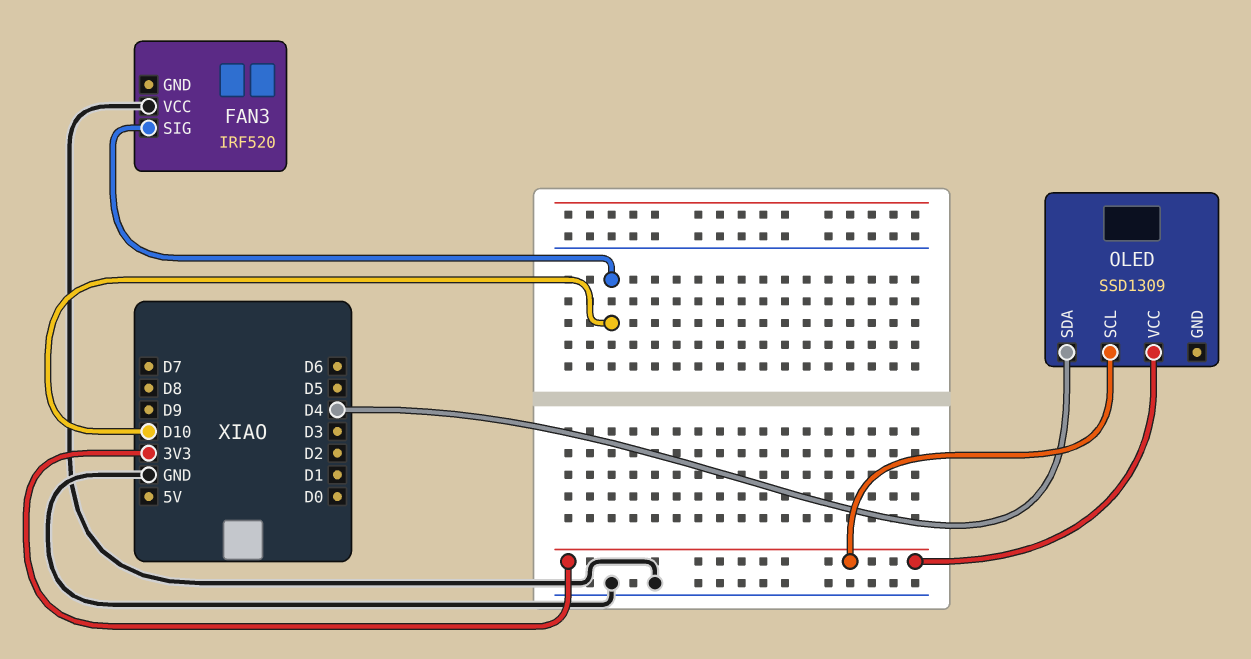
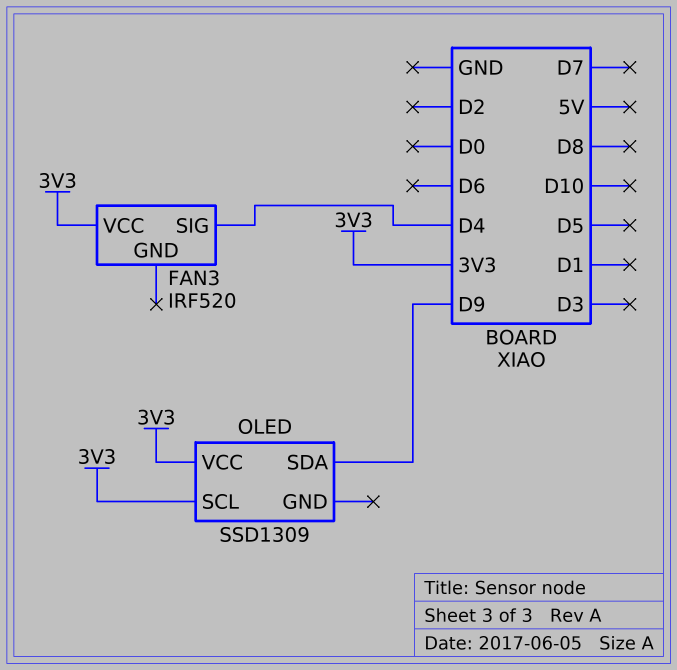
FAN3 pin SIG: D10 -> D4
FAN3 pin VCC: GND -> 3V3
OLED pin SDA: D4 -> D9

